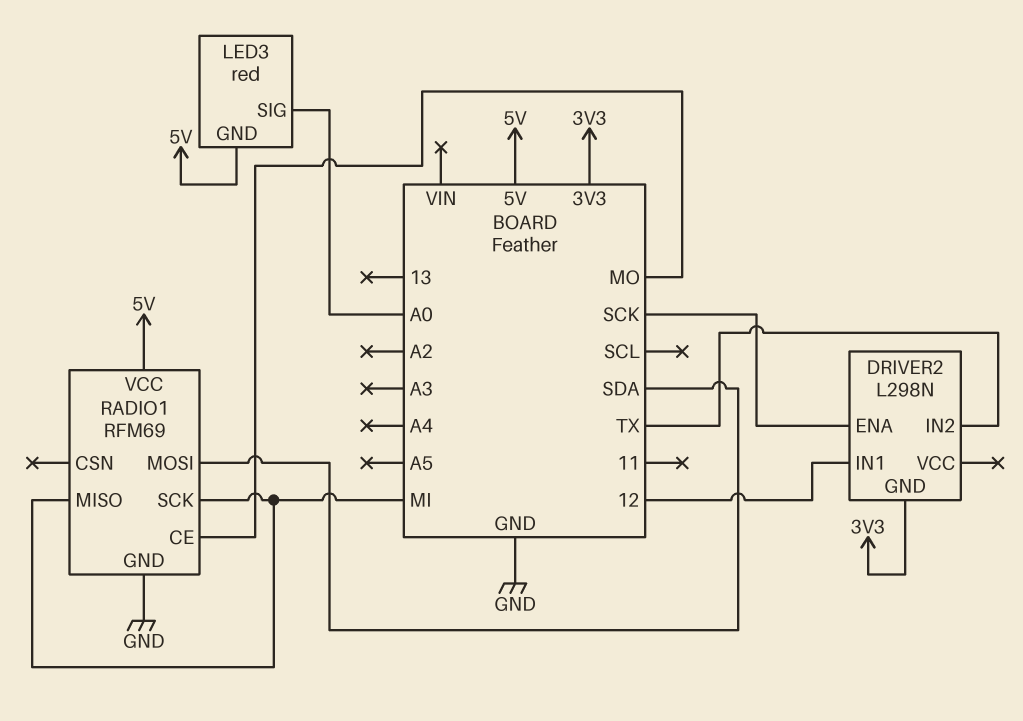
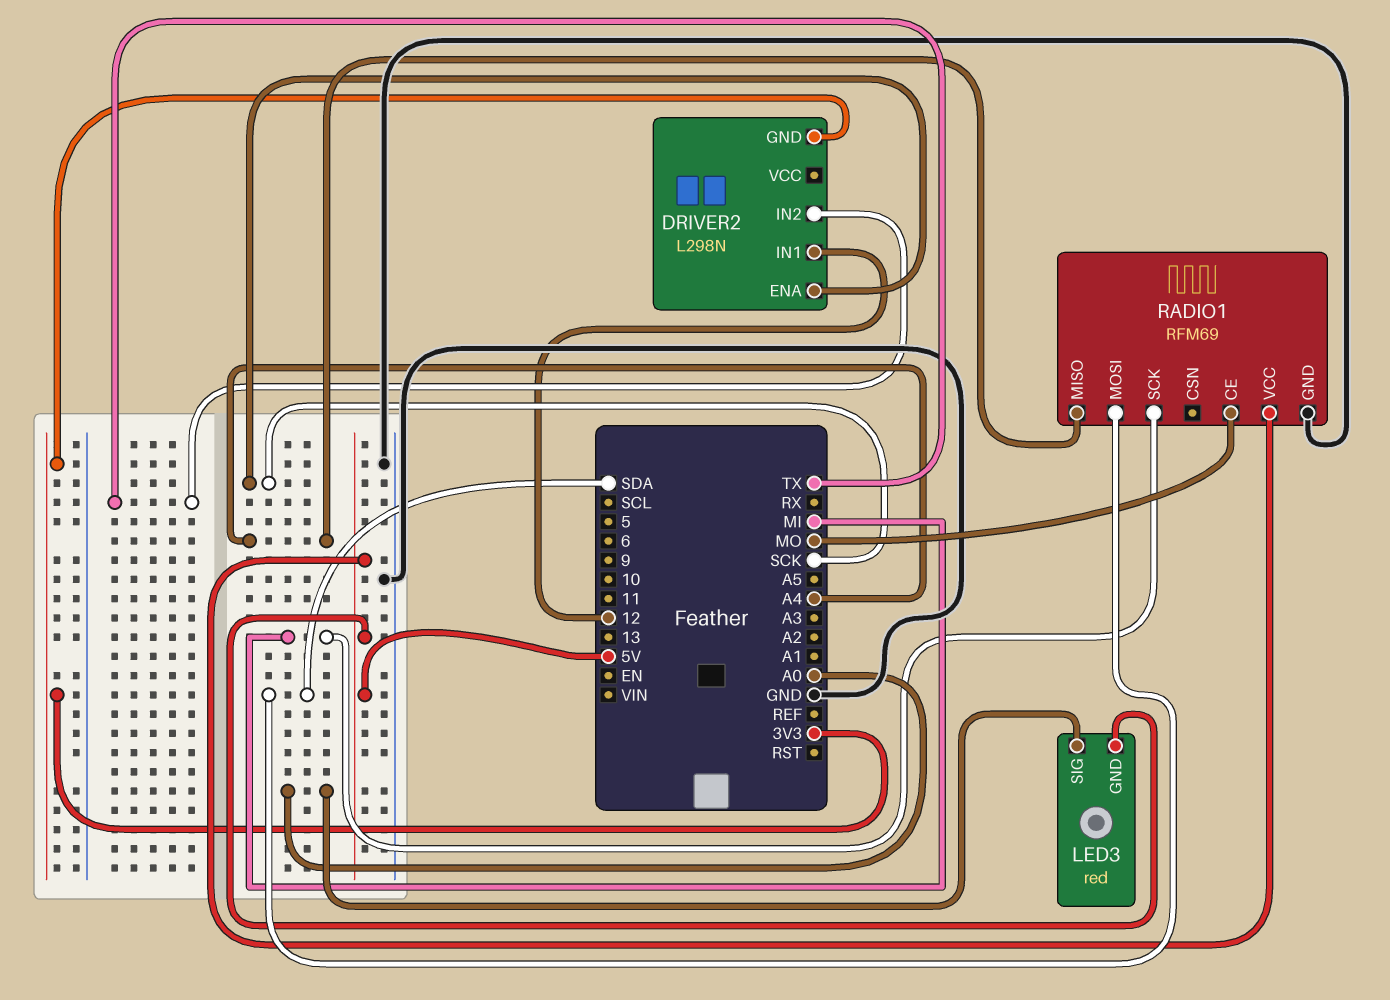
RADIO1 pin MISO: MI -> A4

